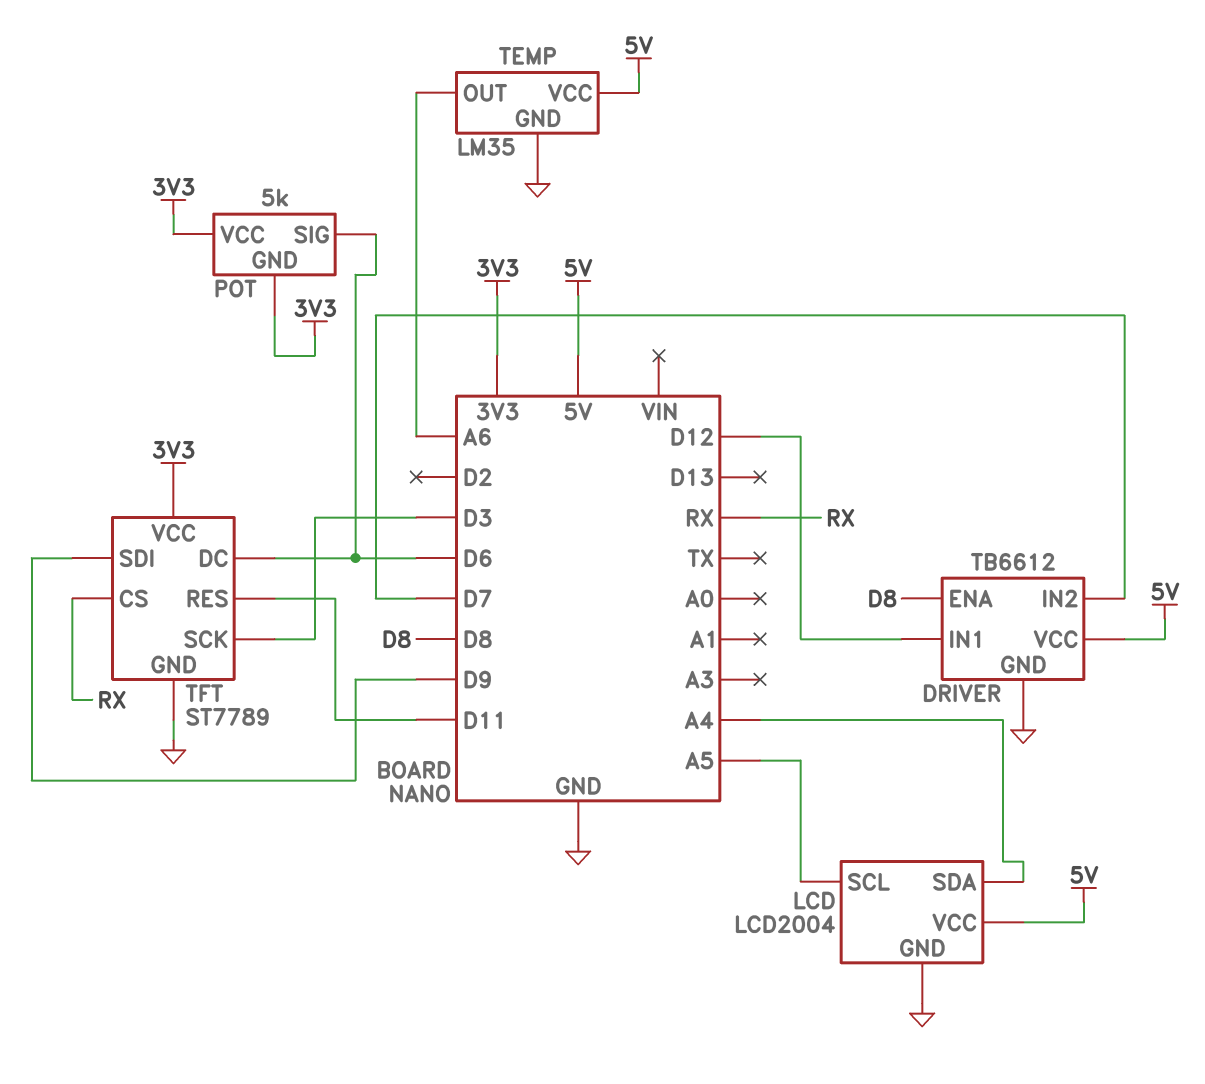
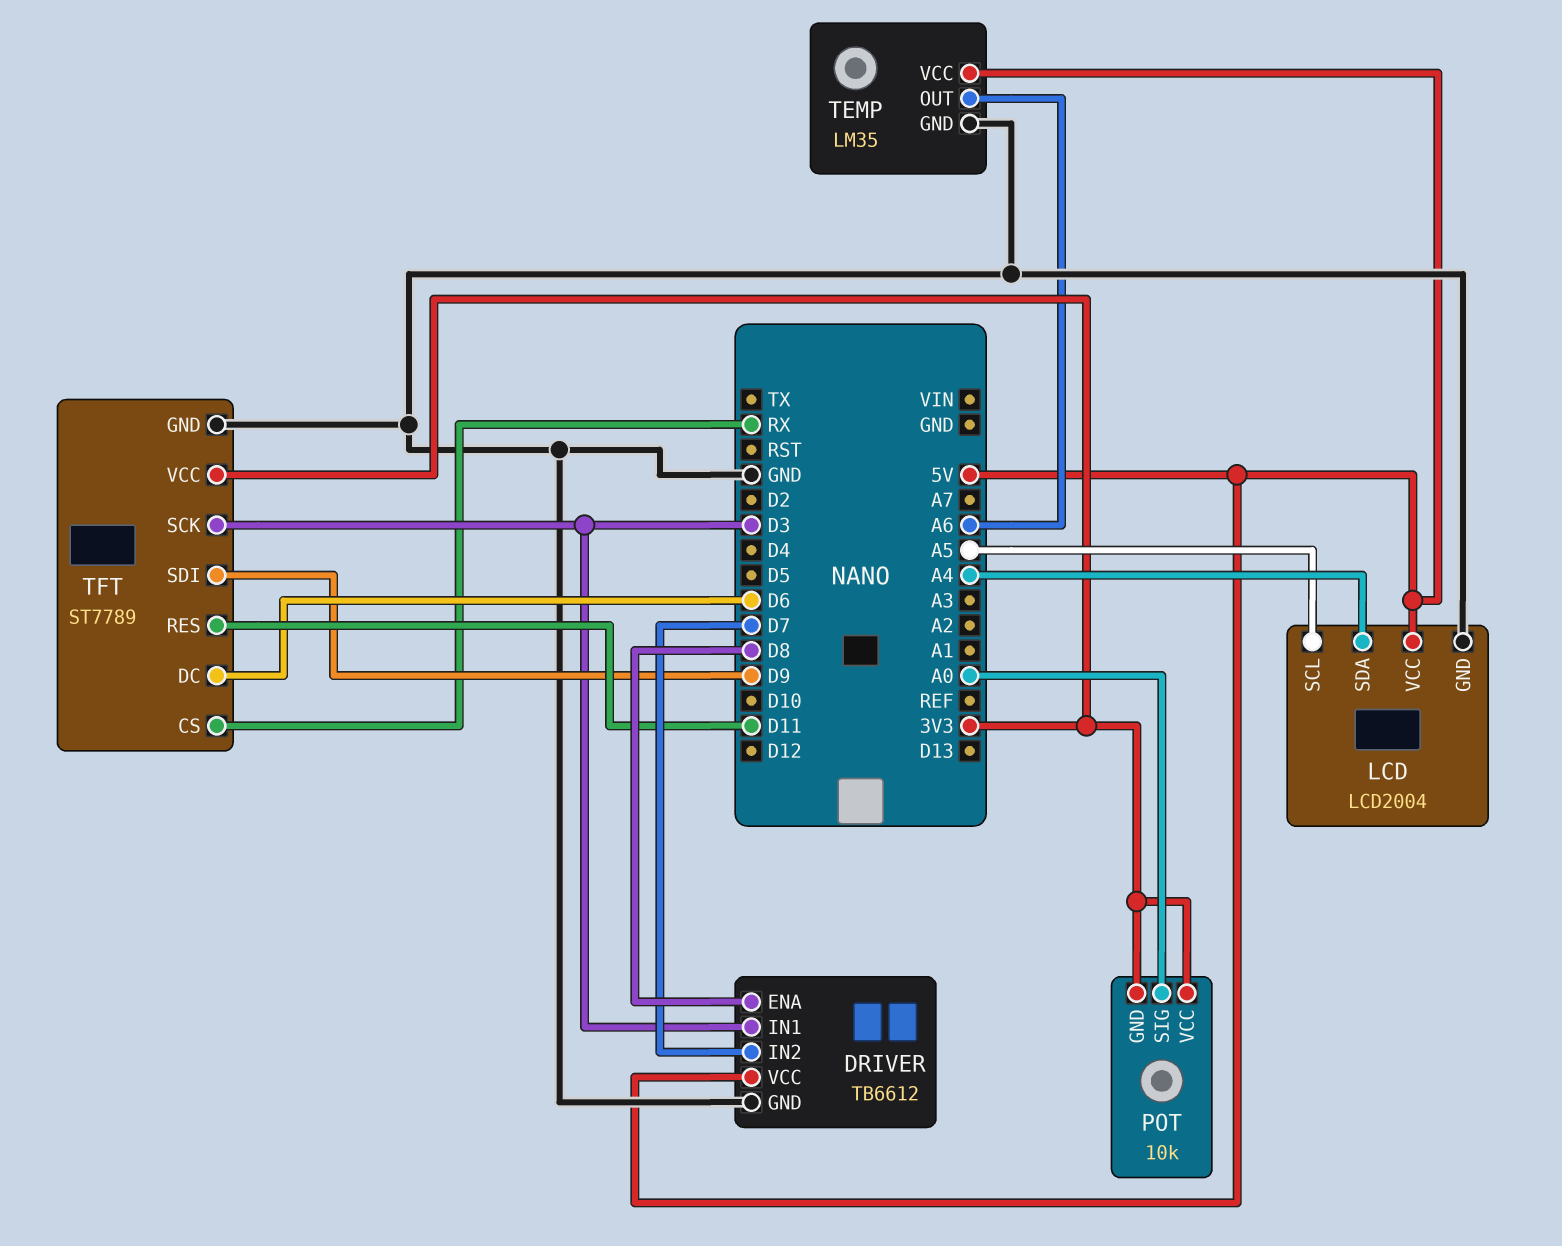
DRIVER pin IN1: D12 -> D3
POT: 5k -> 10k
POT pin SIG: D6 -> A0

